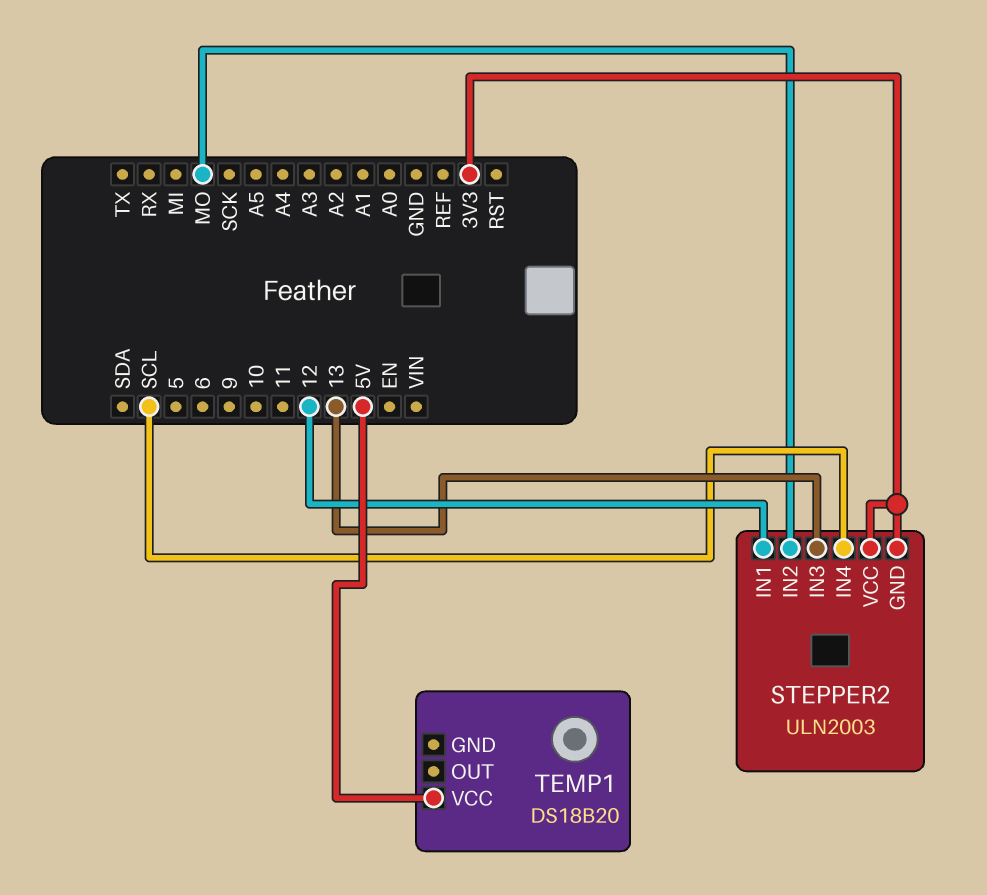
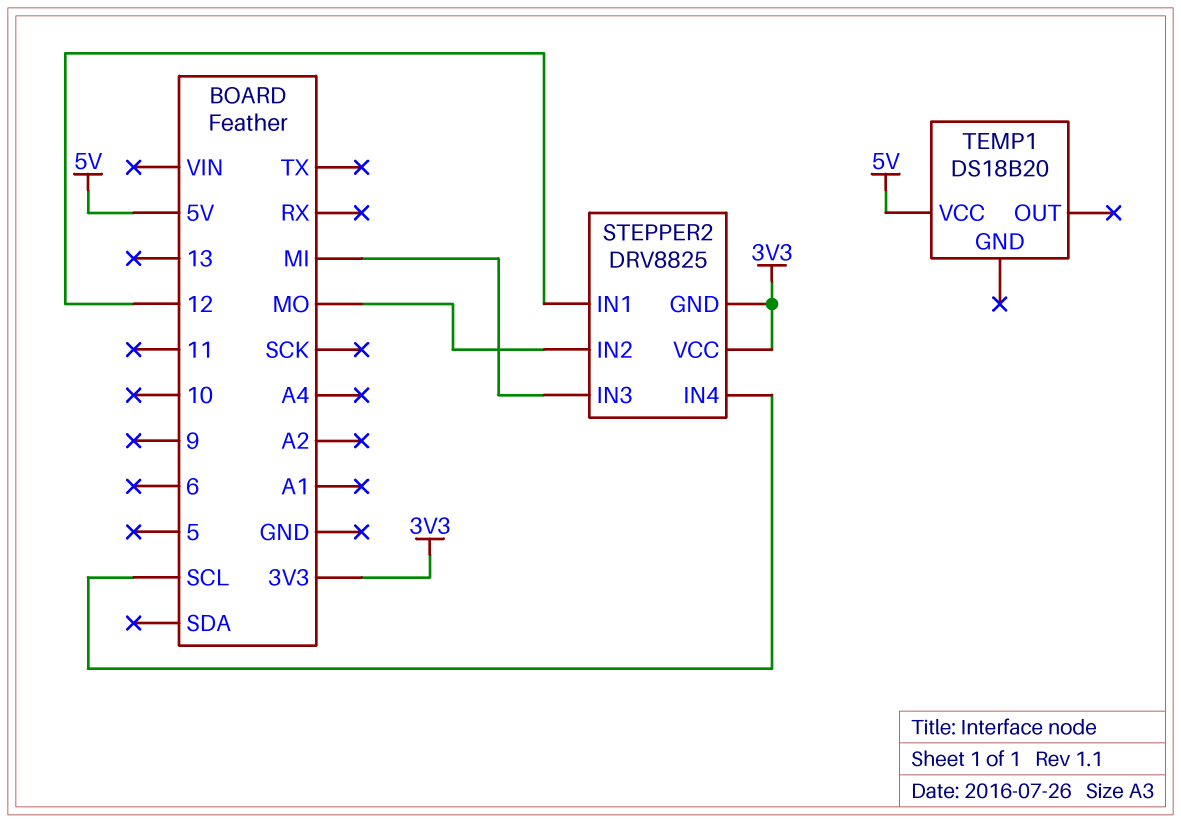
STEPPER2: ULN2003 -> DRV8825
STEPPER2 pin IN3: 13 -> MI

